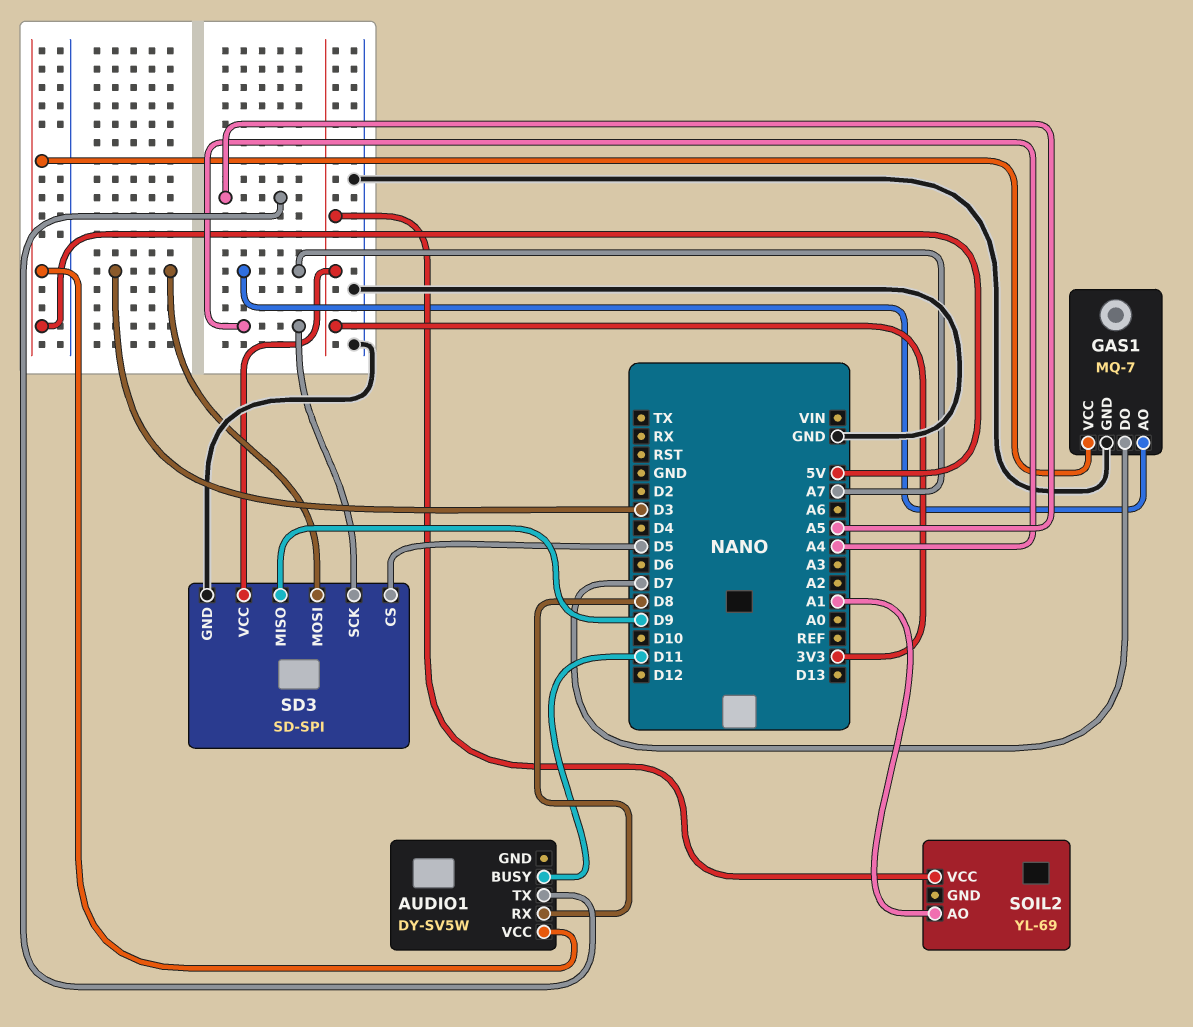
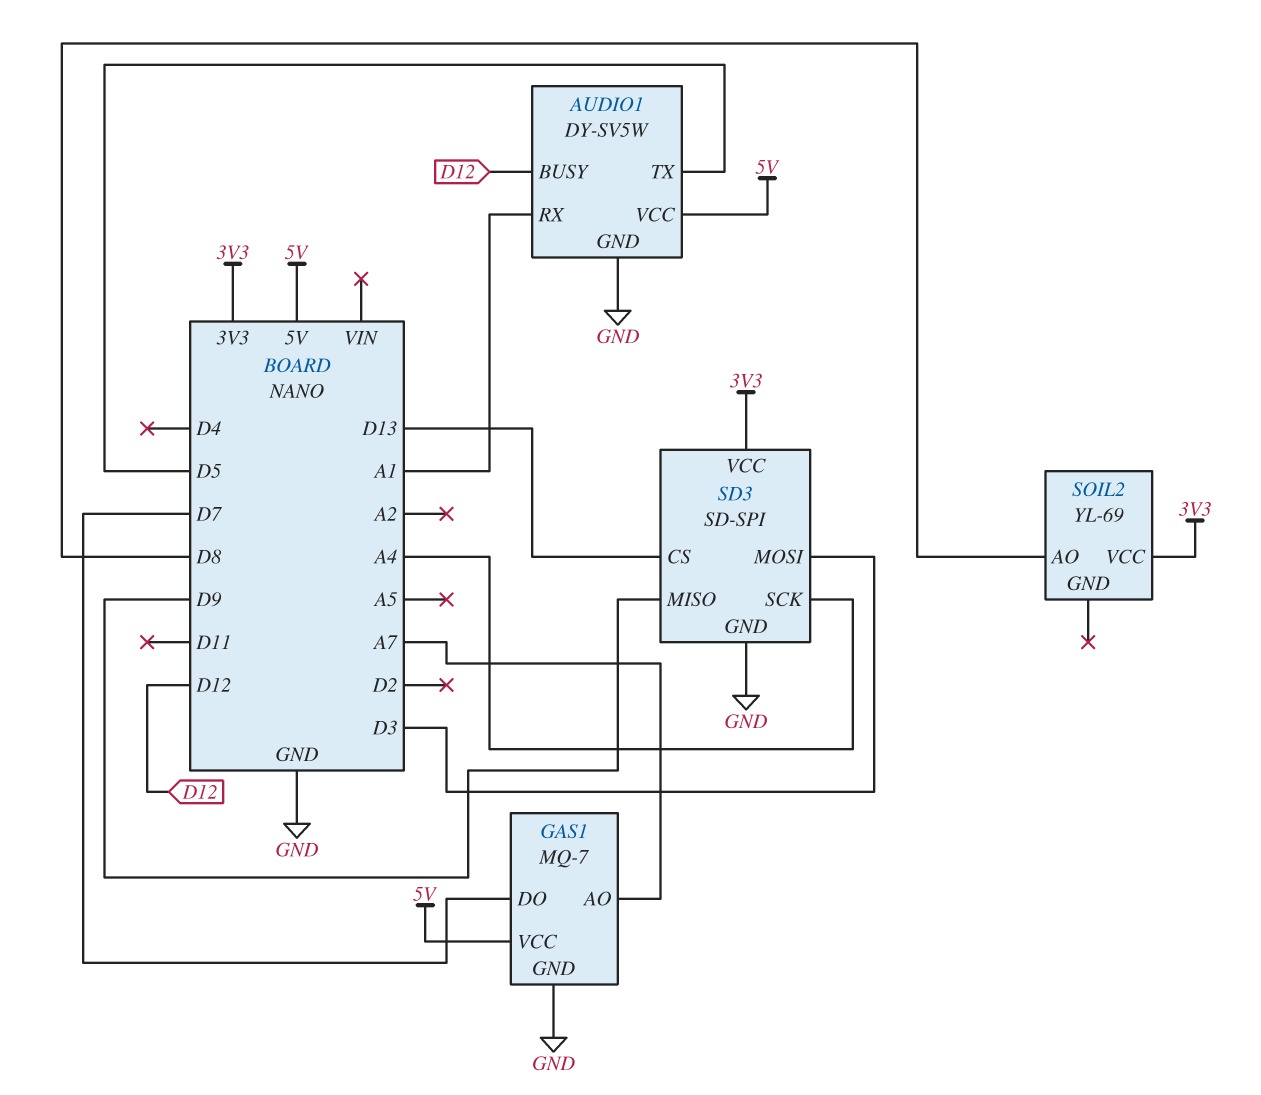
AUDIO1 pin BUSY: D11 -> D12
AUDIO1 pin GND: none -> GND
AUDIO1 pin RX: D8 -> A1
AUDIO1 pin TX: A5 -> D5
SD3 pin CS: D5 -> D13
SOIL2 pin AO: A1 -> D8

